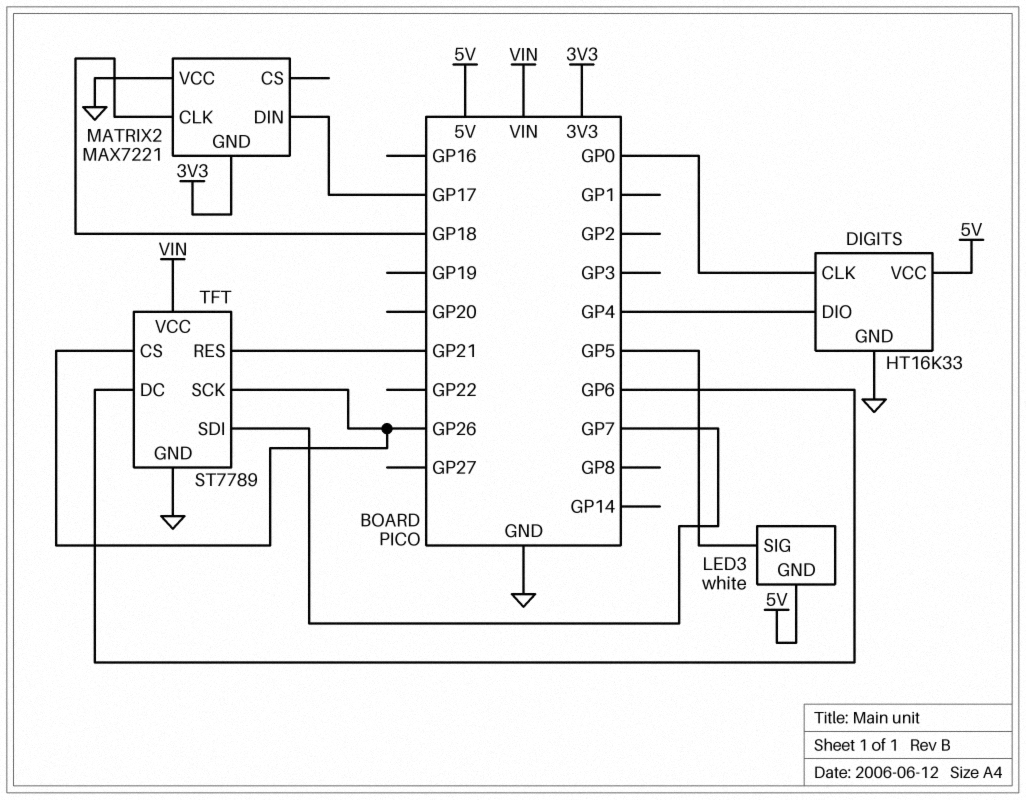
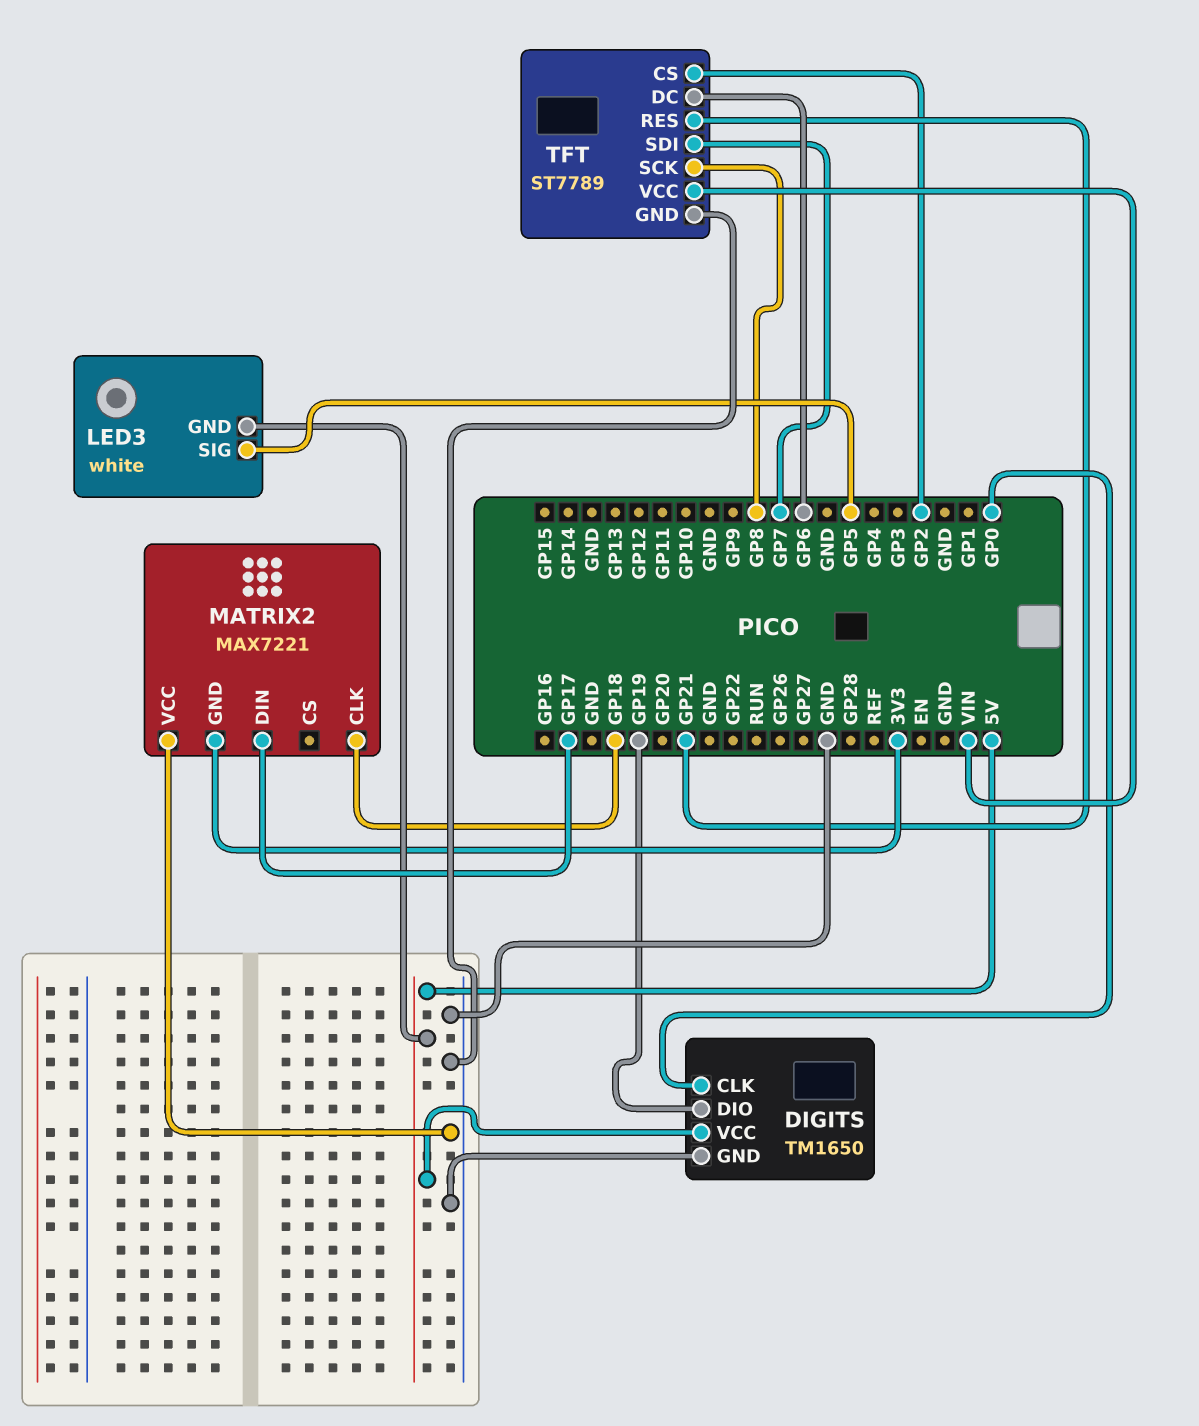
DIGITS: HT16K33 -> TM1650
DIGITS pin DIO: GP4 -> GP19
TFT pin CS: GP26 -> GP2
TFT pin SCK: GP26 -> GP8

